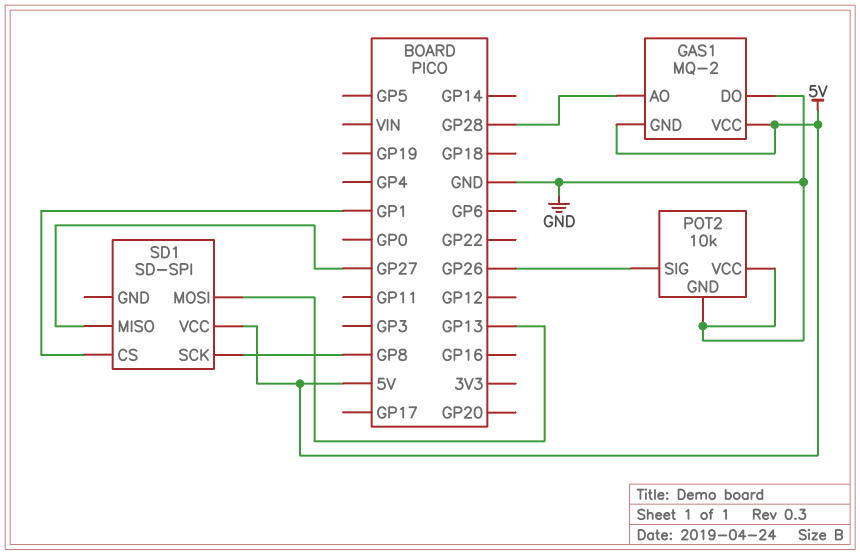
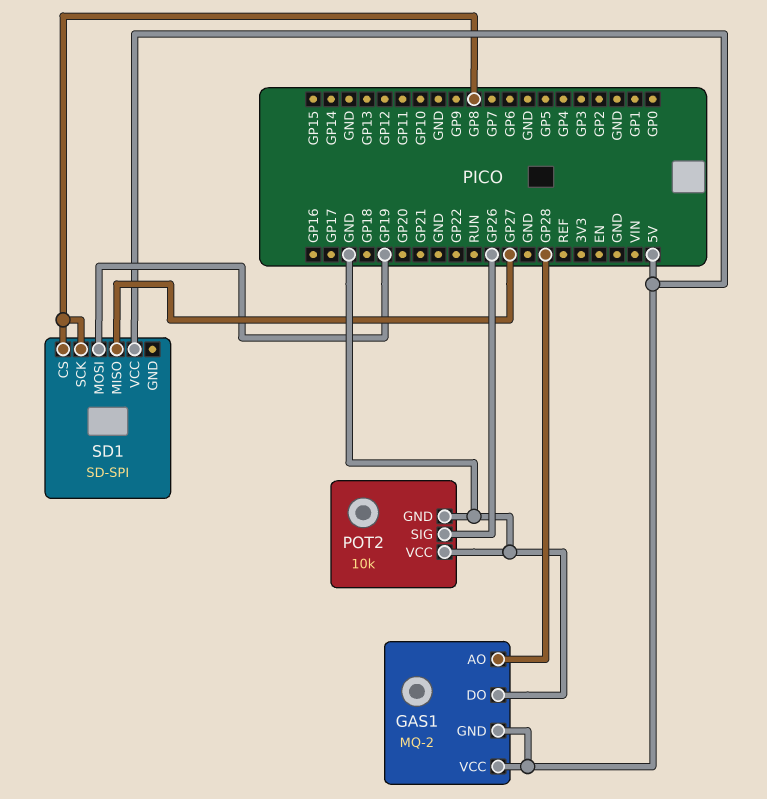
SD1 pin CS: GP1 -> GP8
SD1 pin MOSI: GP13 -> GP19

